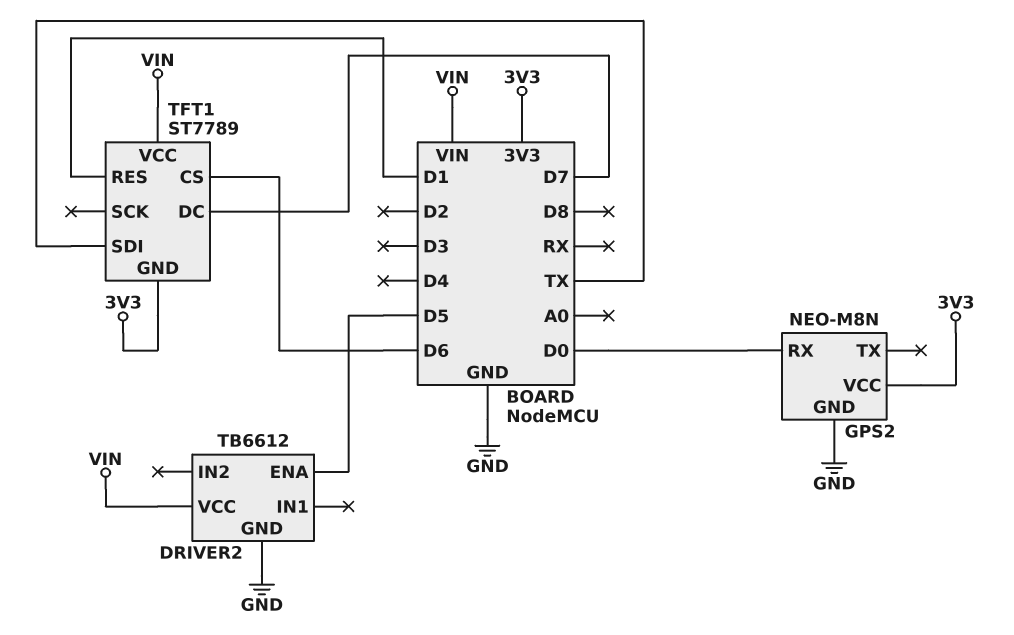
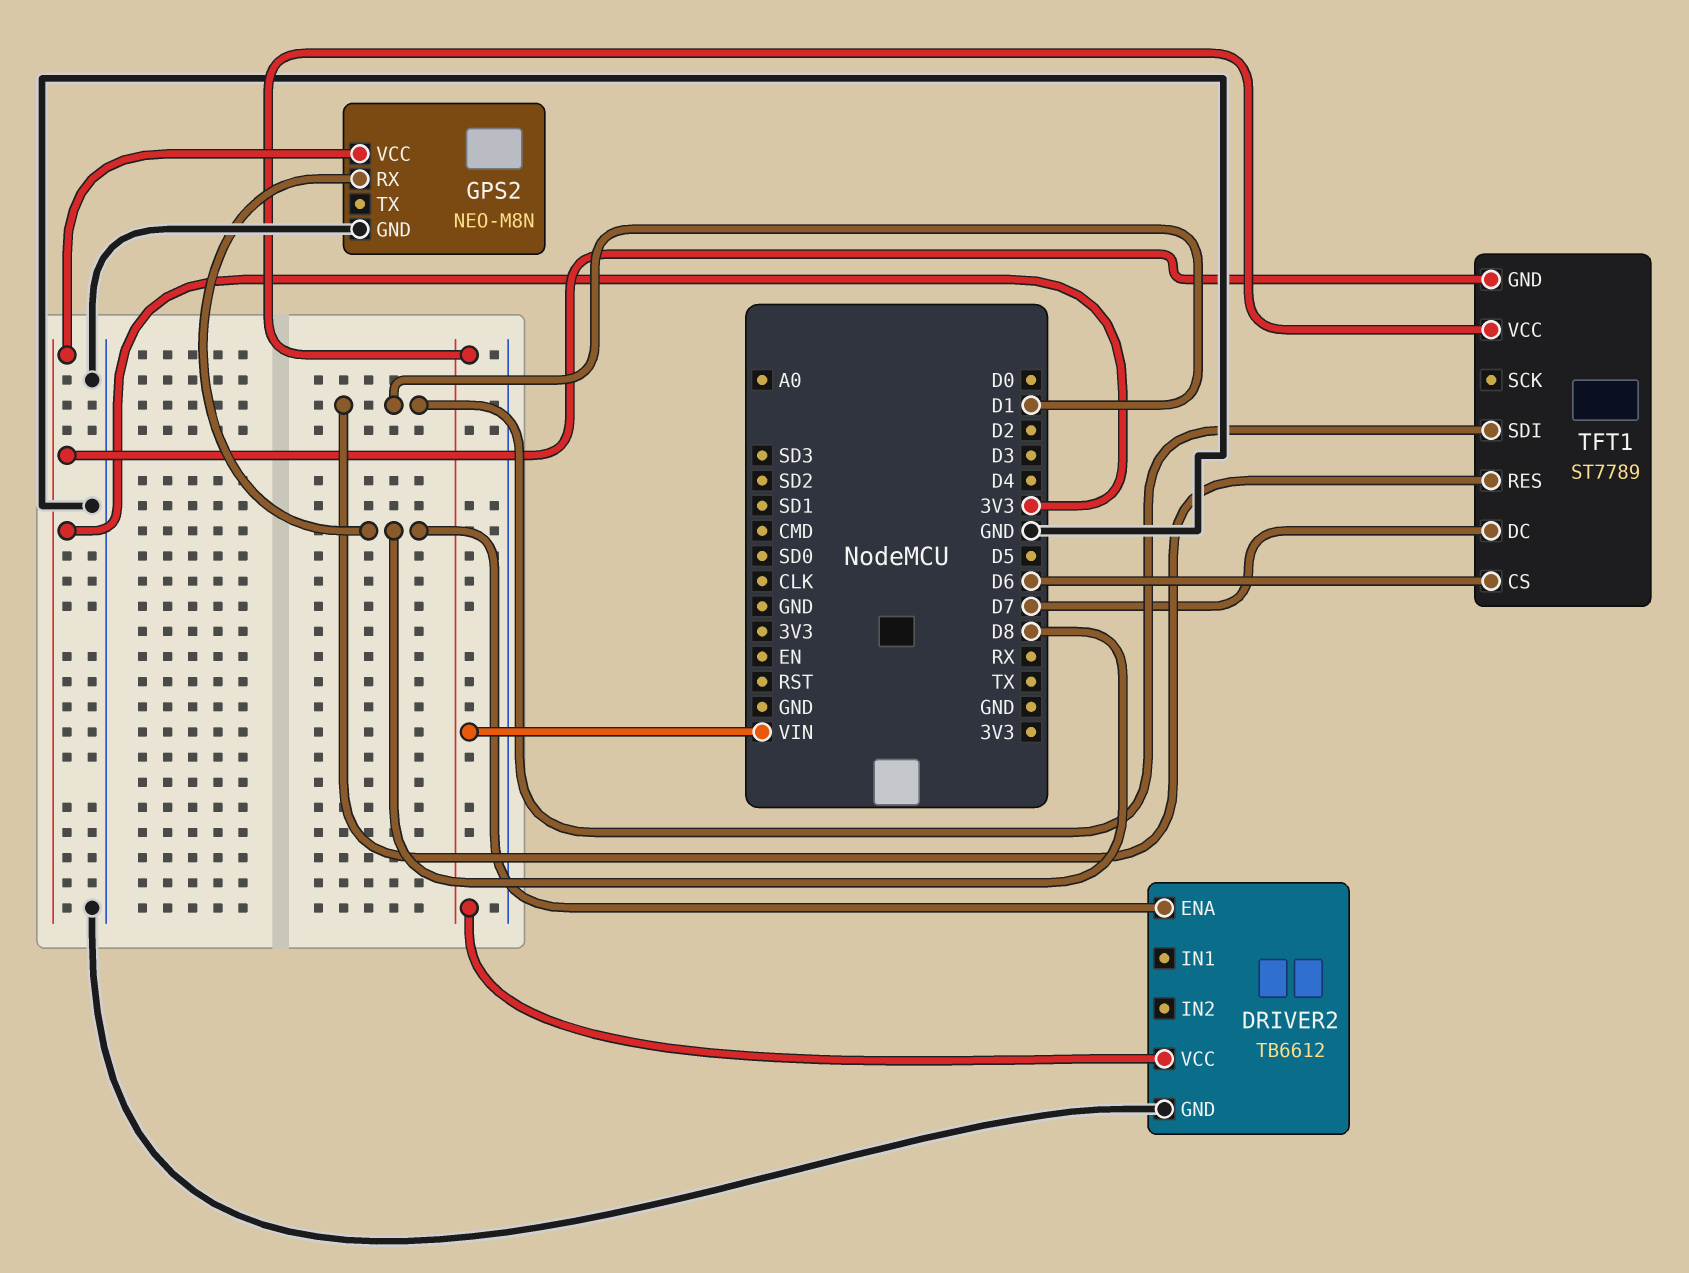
DRIVER2 pin ENA: D5 -> D8
GPS2 pin RX: D0 -> D8
TFT1 pin SDI: TX -> D1

